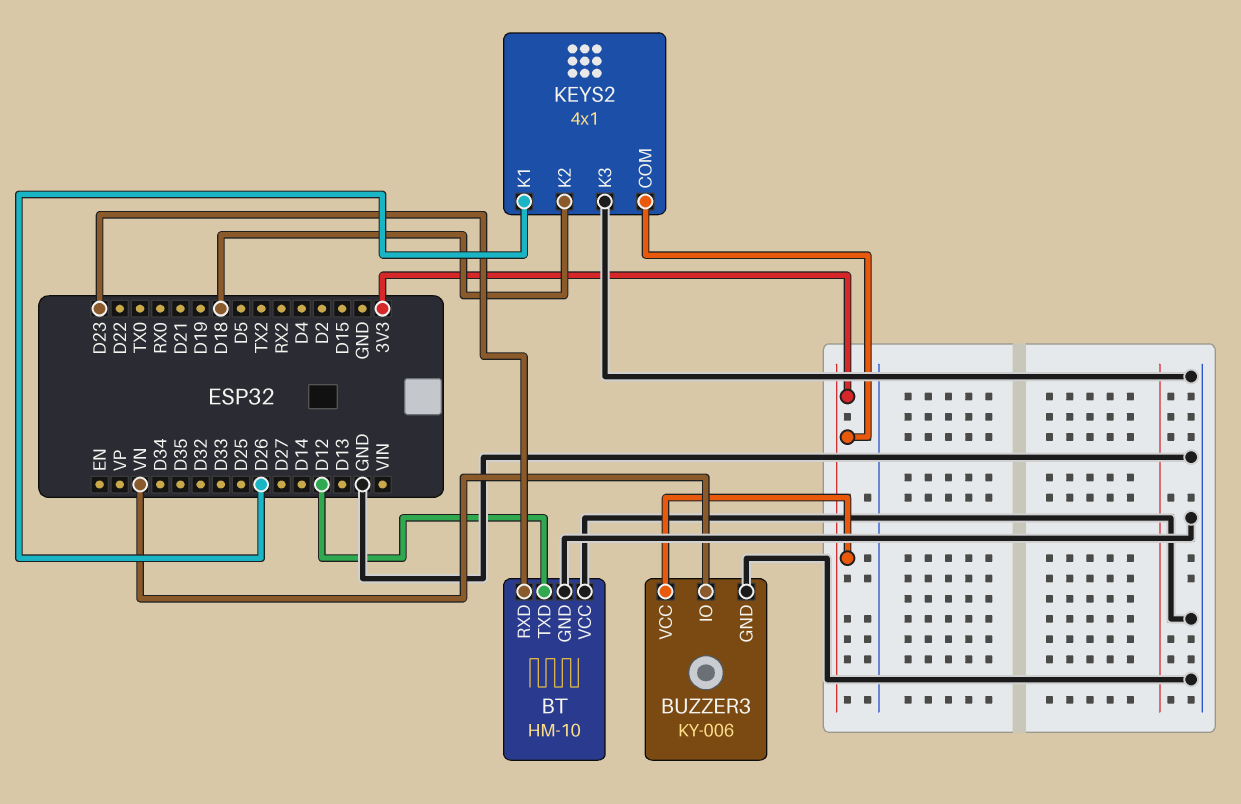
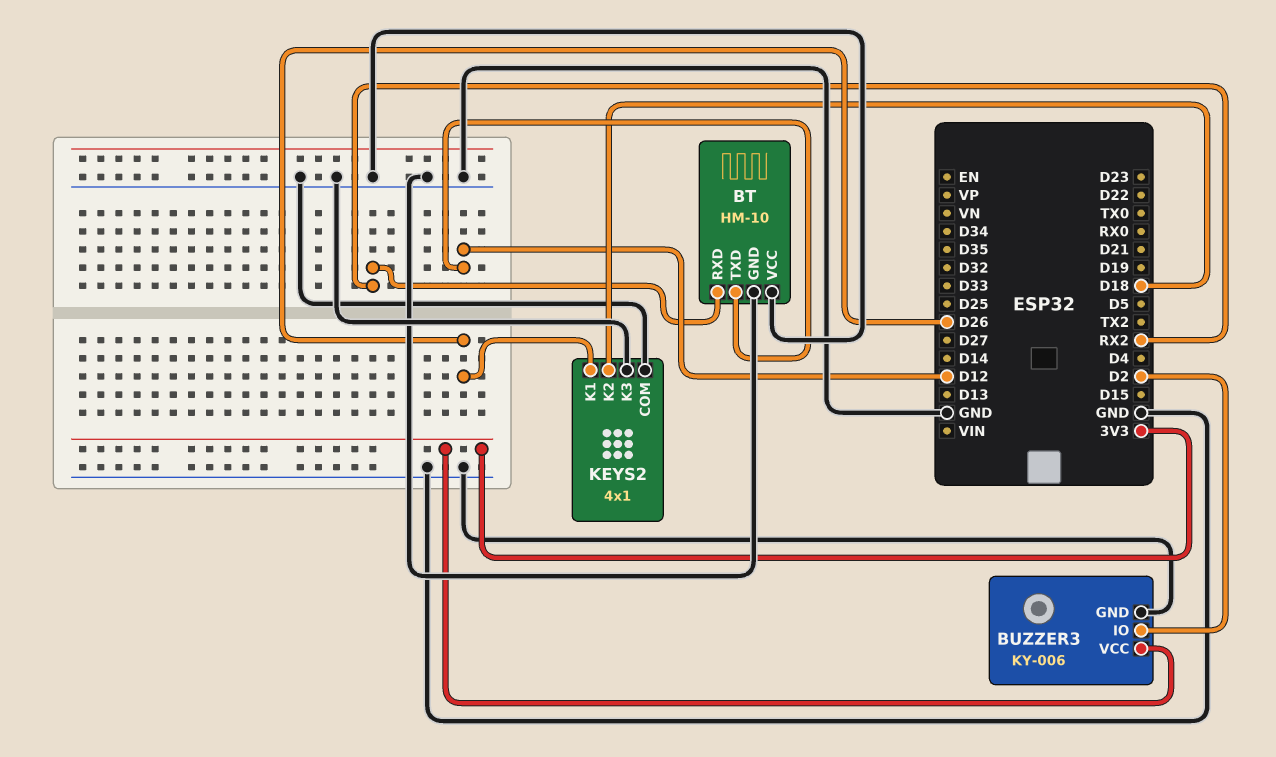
BT pin RXD: D23 -> RX2
BUZZER3 pin IO: VN -> D2
KEYS2 pin COM: 3V3 -> GND

